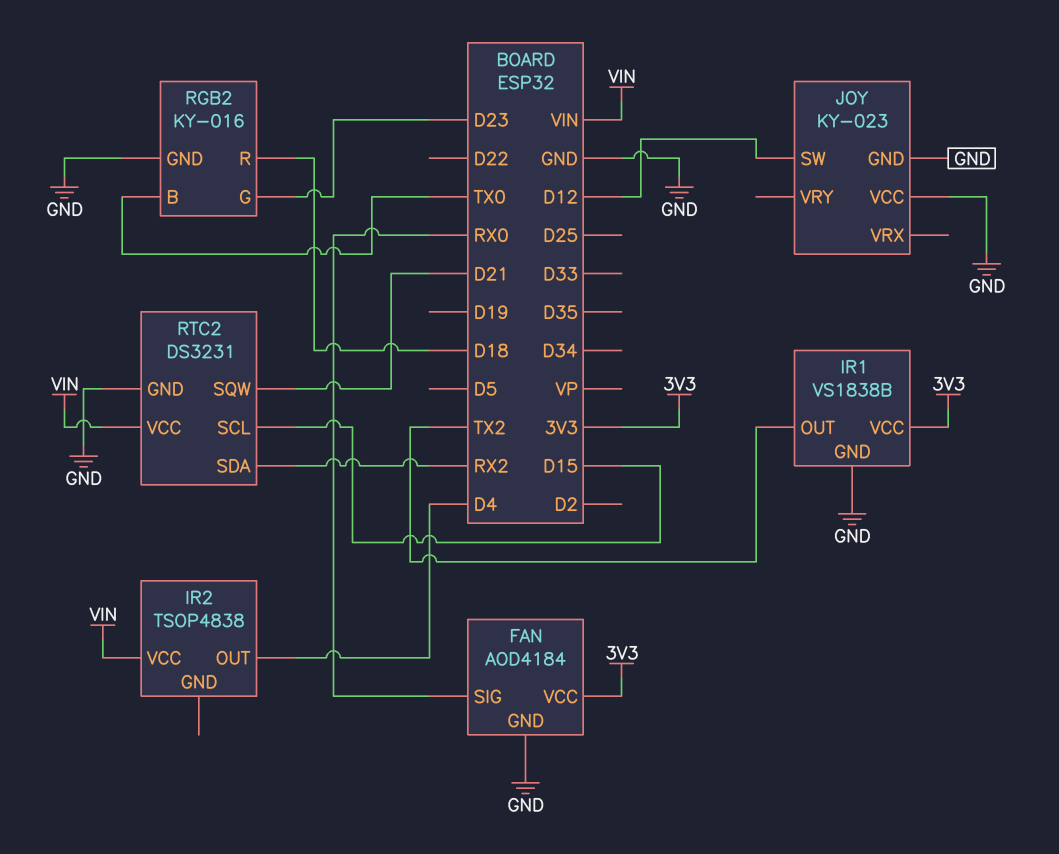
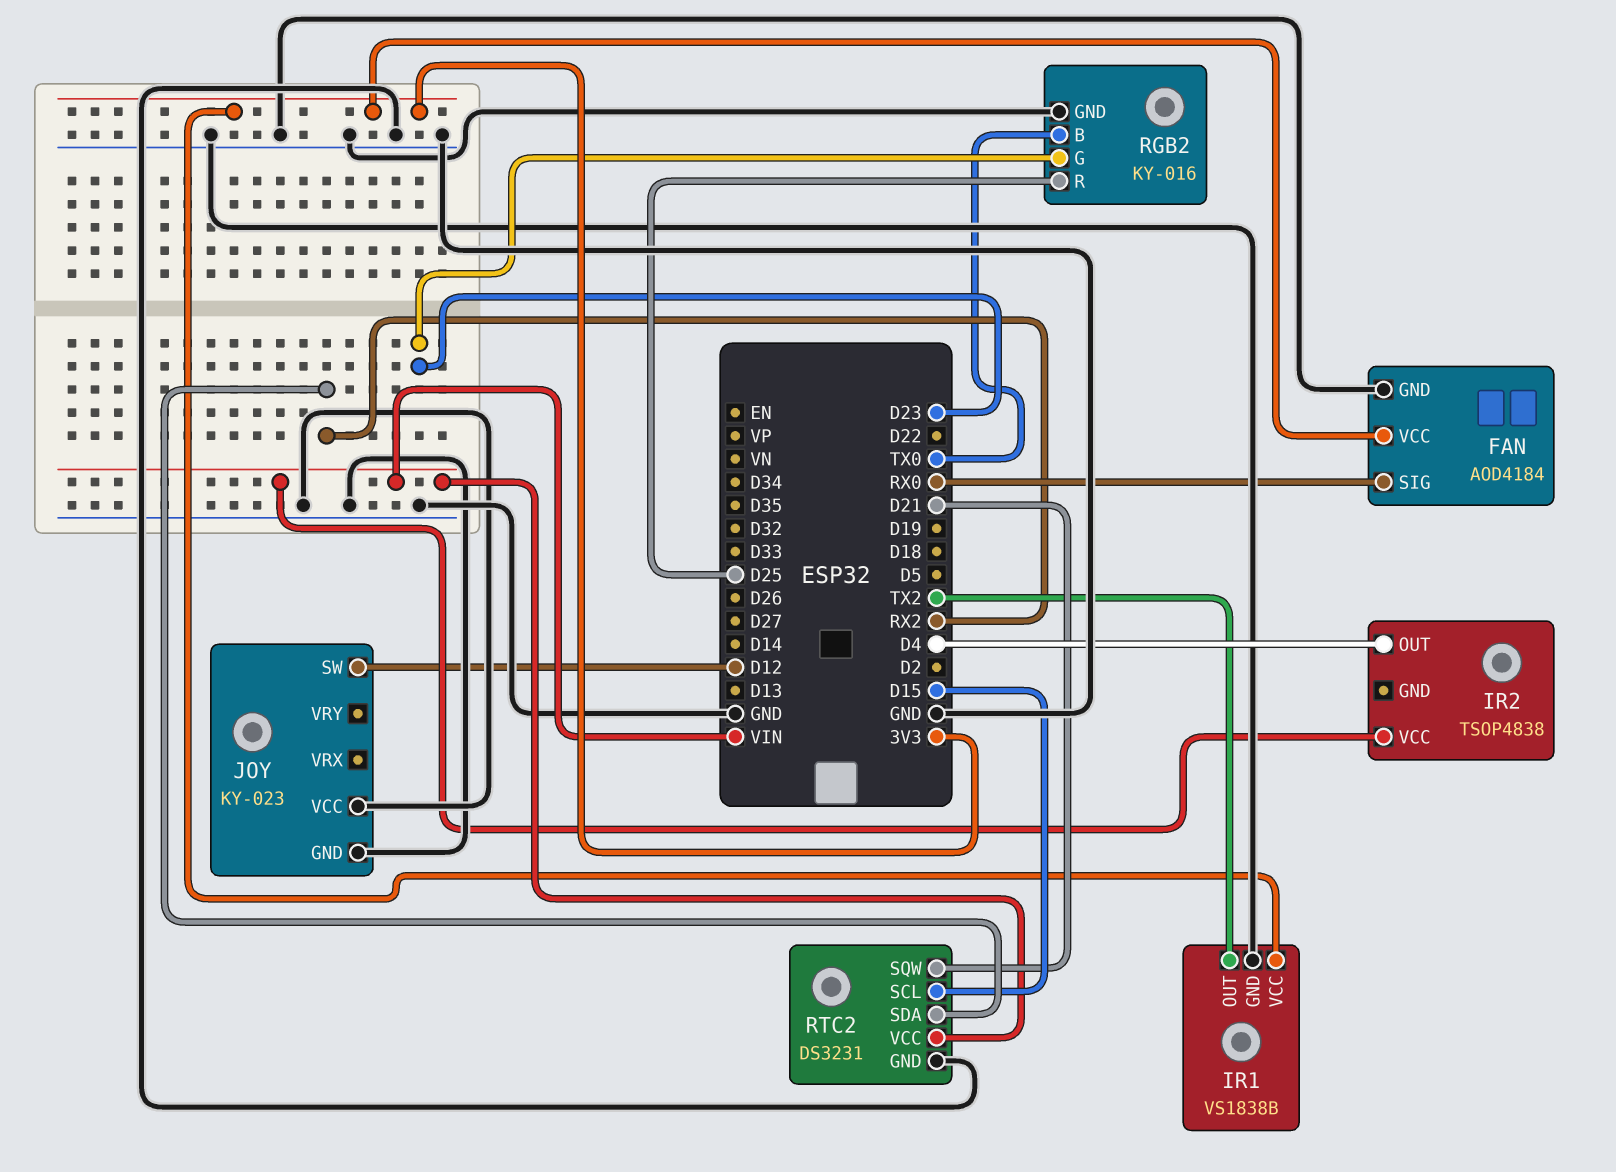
RGB2 pin R: D18 -> D25

